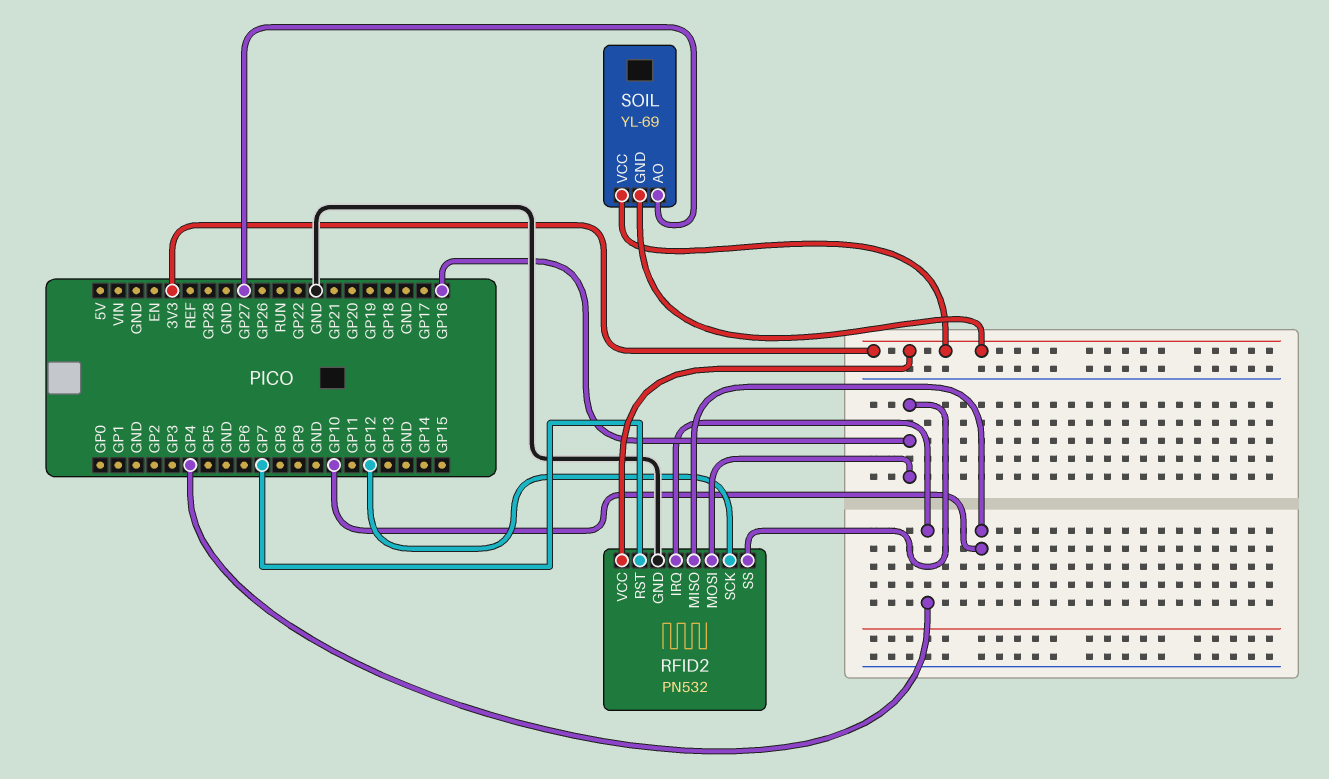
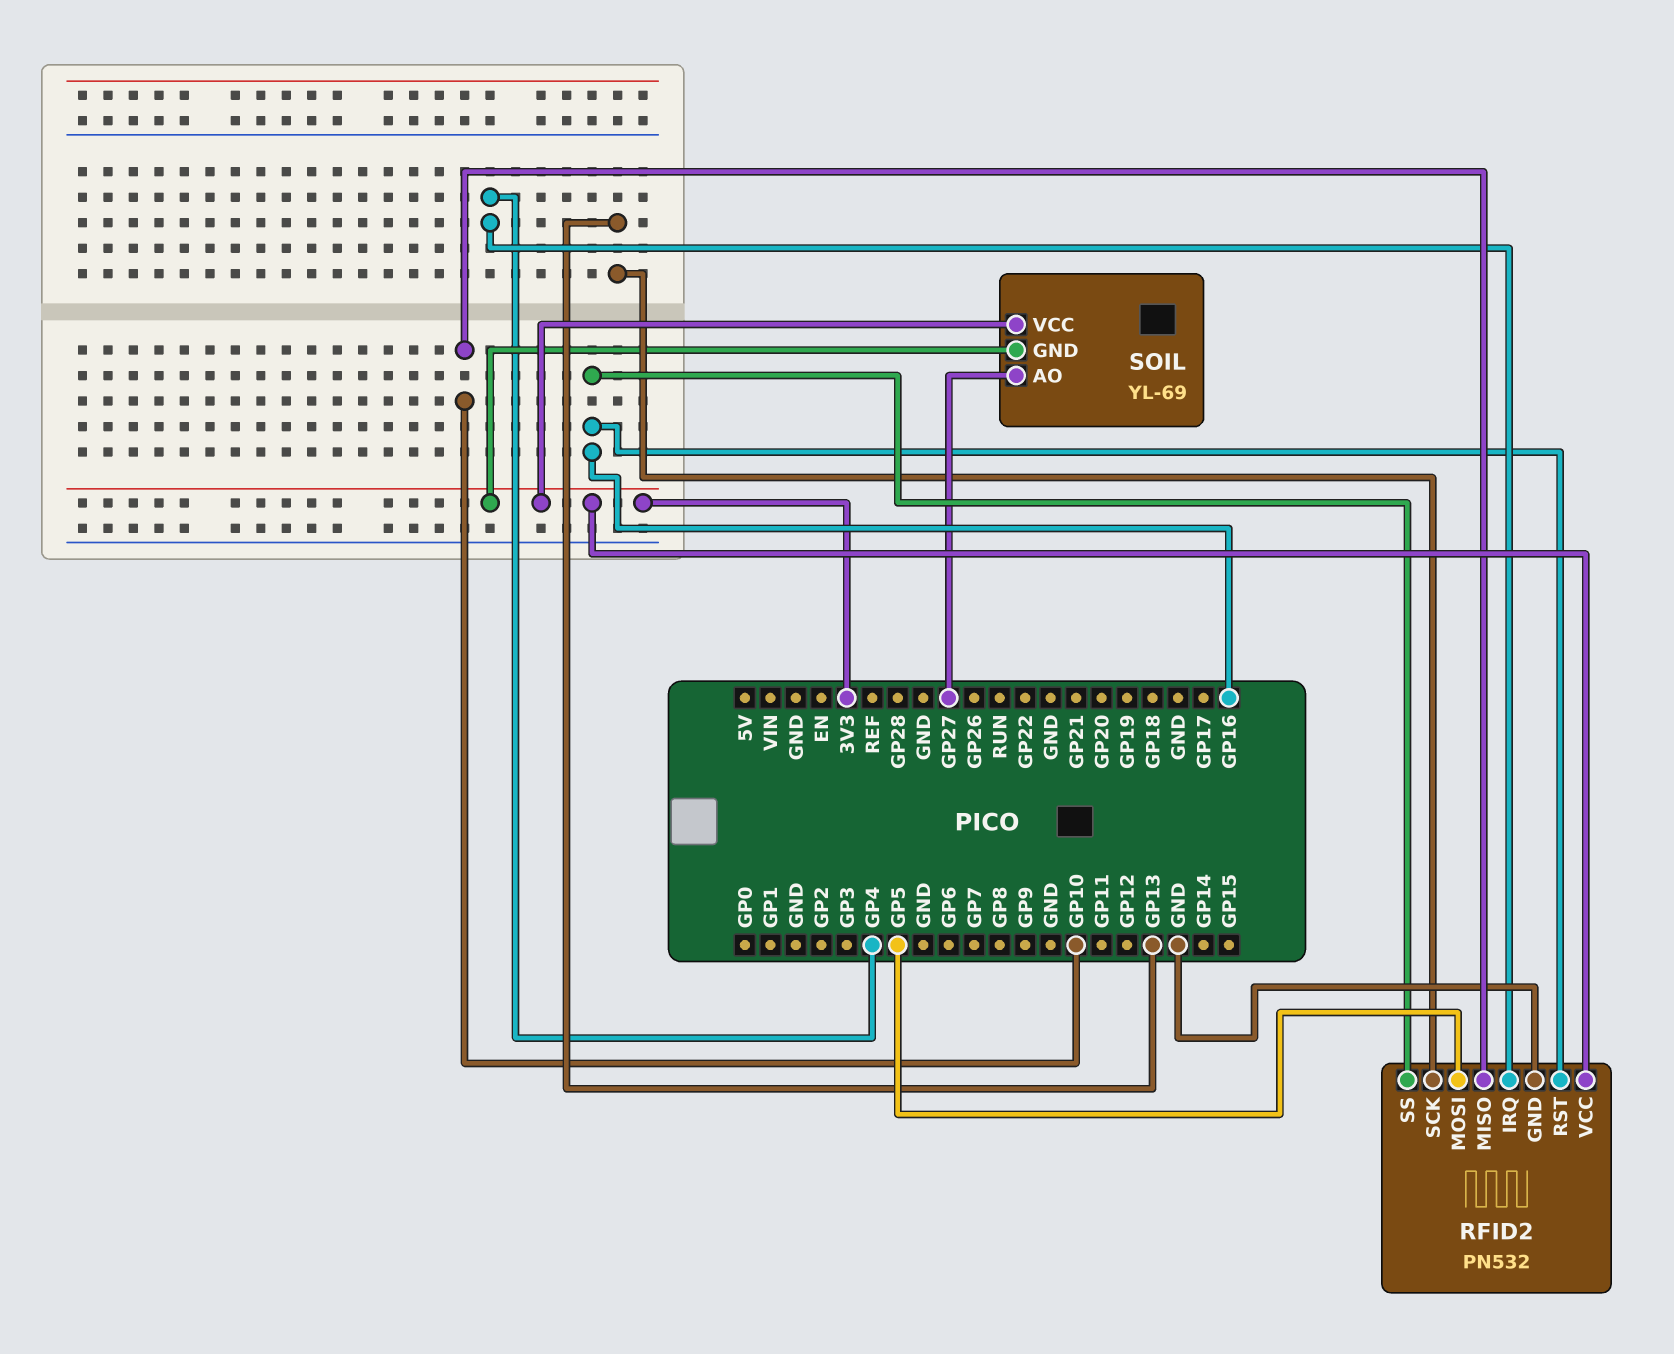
RFID2 pin MOSI: GP16 -> GP5
RFID2 pin RST: GP7 -> GP16
RFID2 pin SCK: GP12 -> GP13

